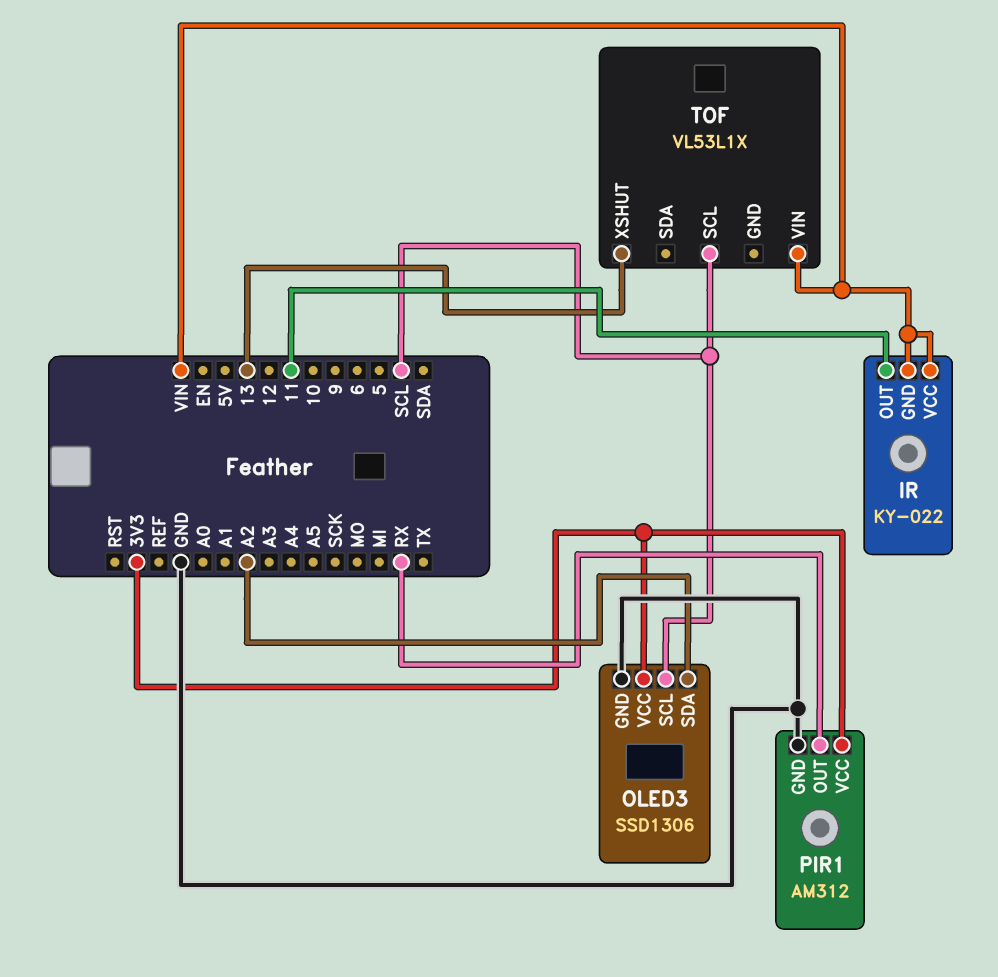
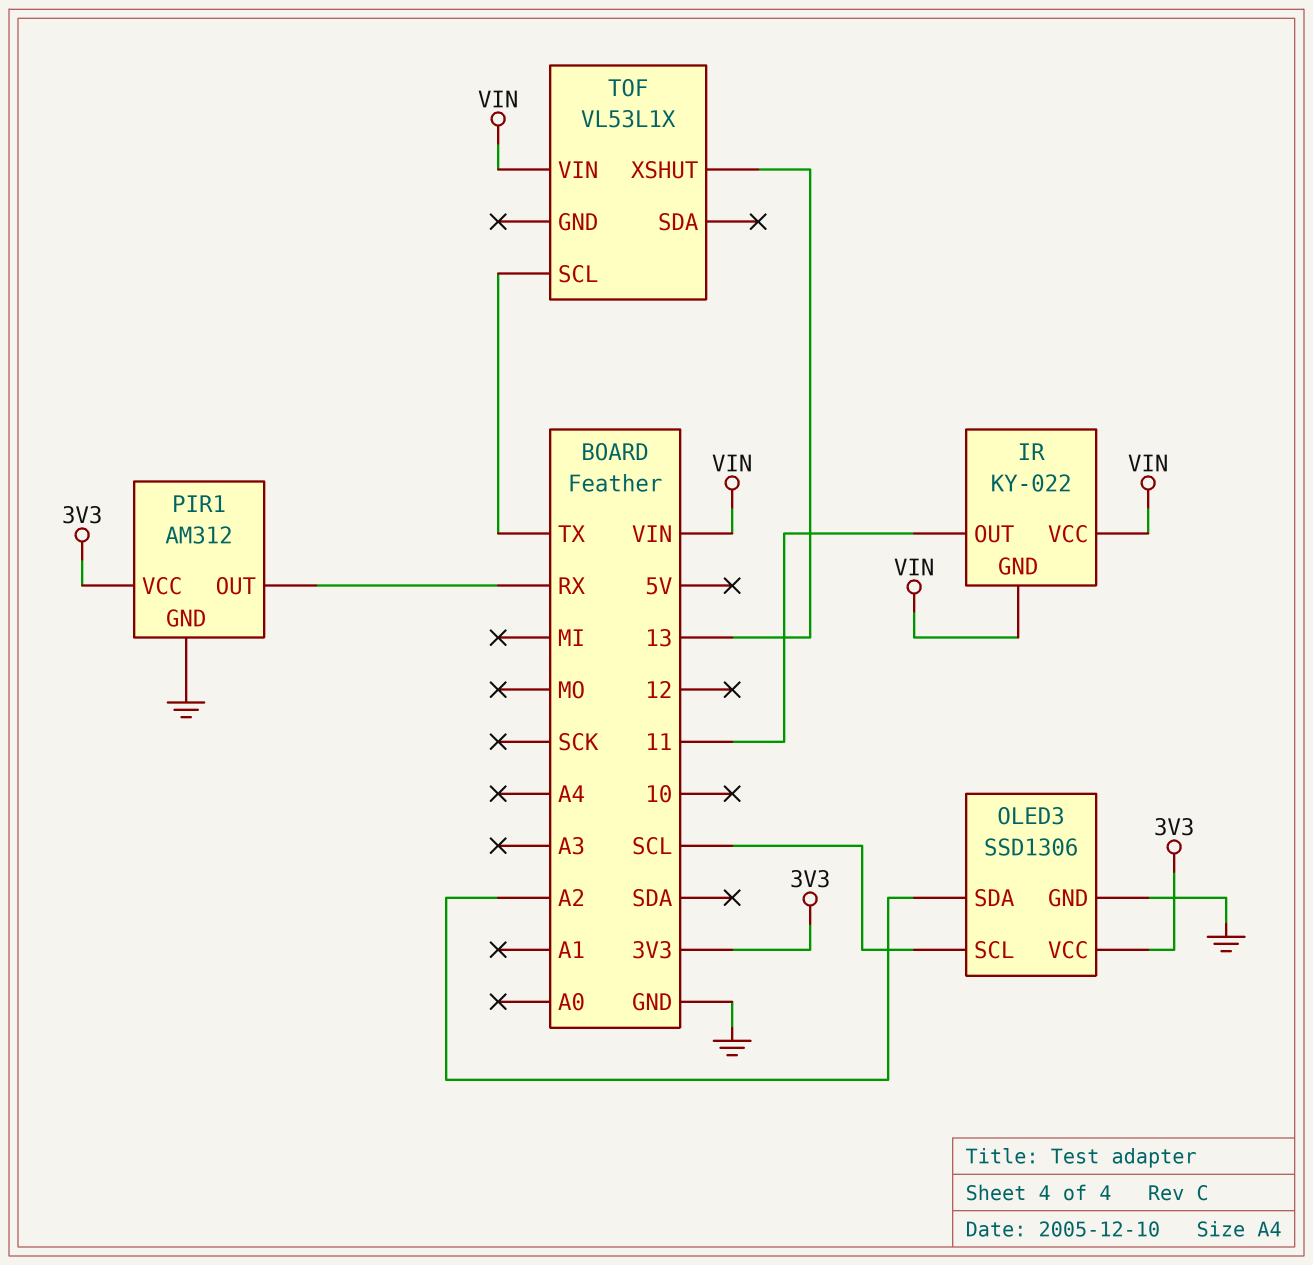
TOF pin SCL: SCL -> TX

